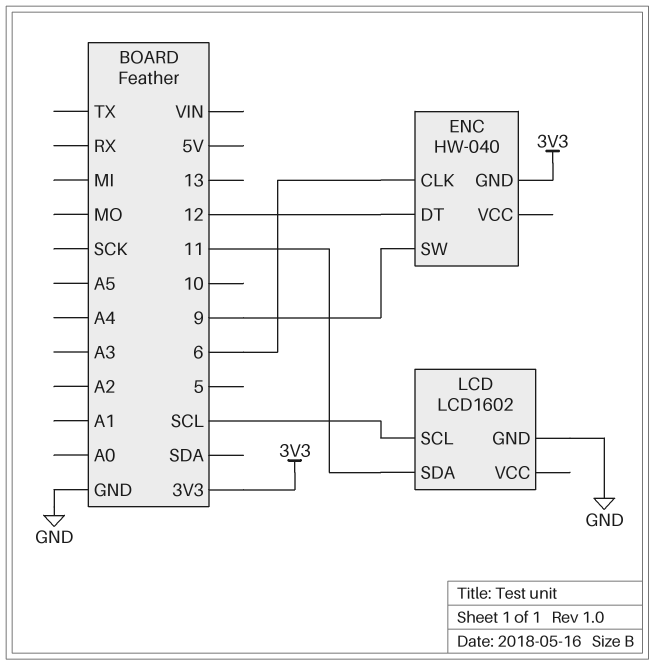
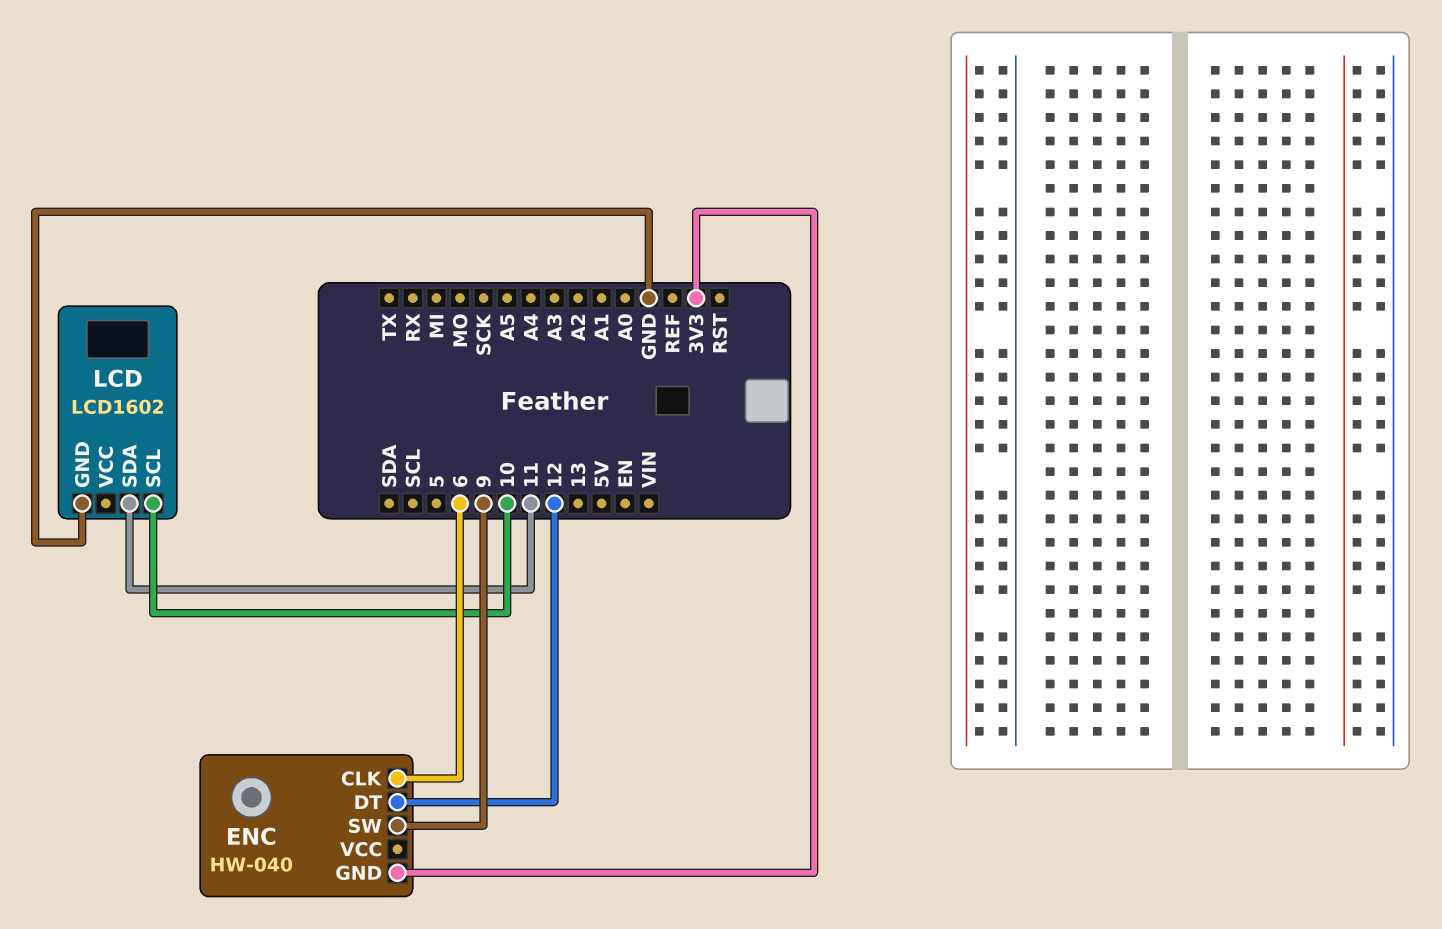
LCD pin SCL: SCL -> 10

